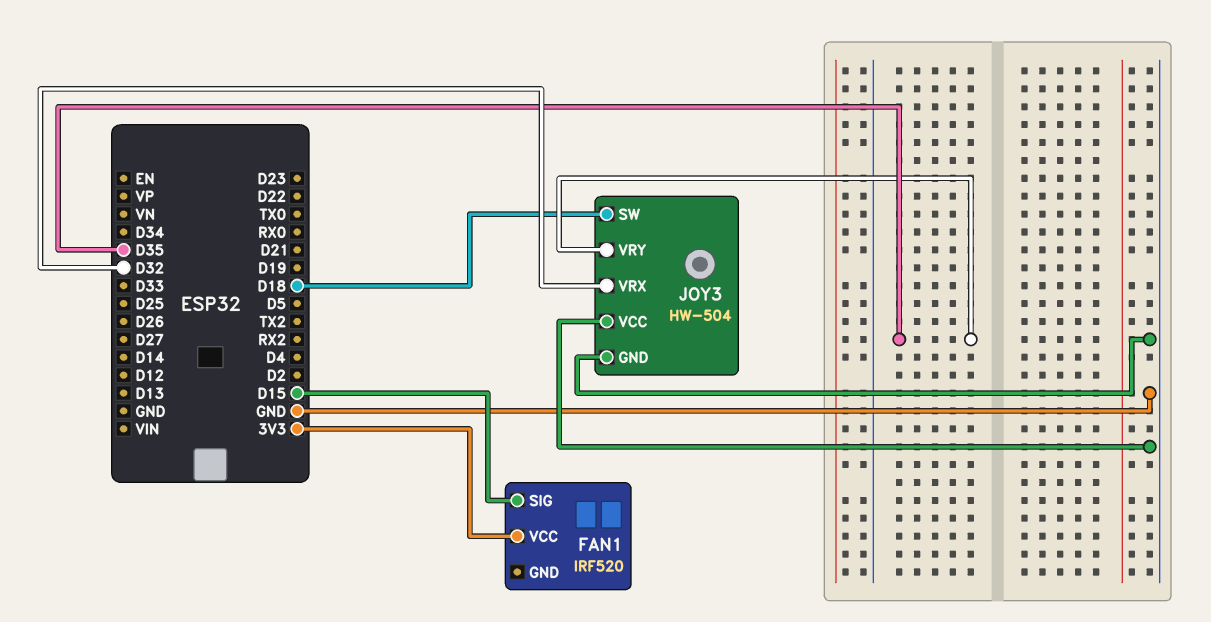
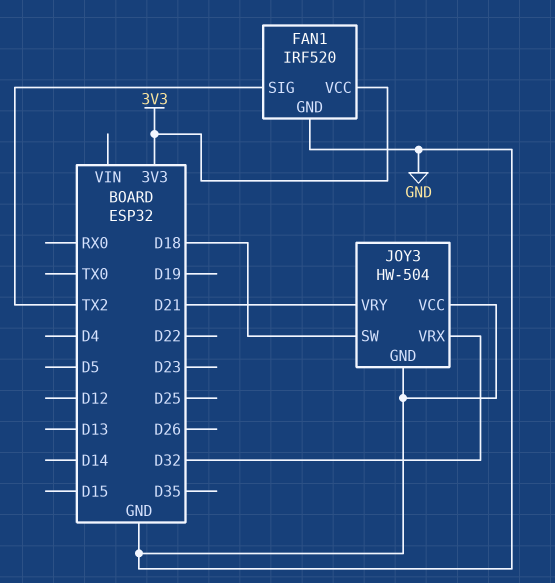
FAN1 pin GND: none -> GND
FAN1 pin SIG: D15 -> TX2
JOY3 pin VRY: D35 -> D21

